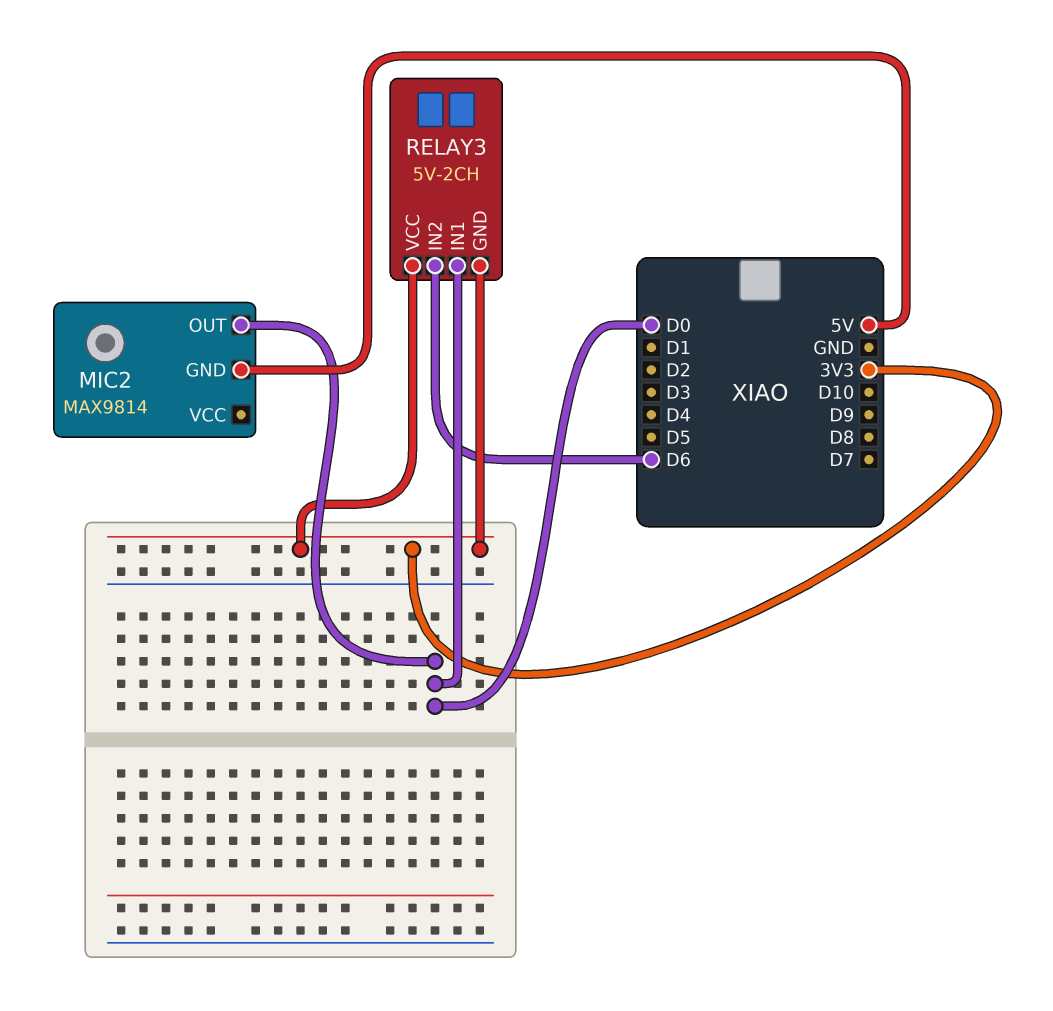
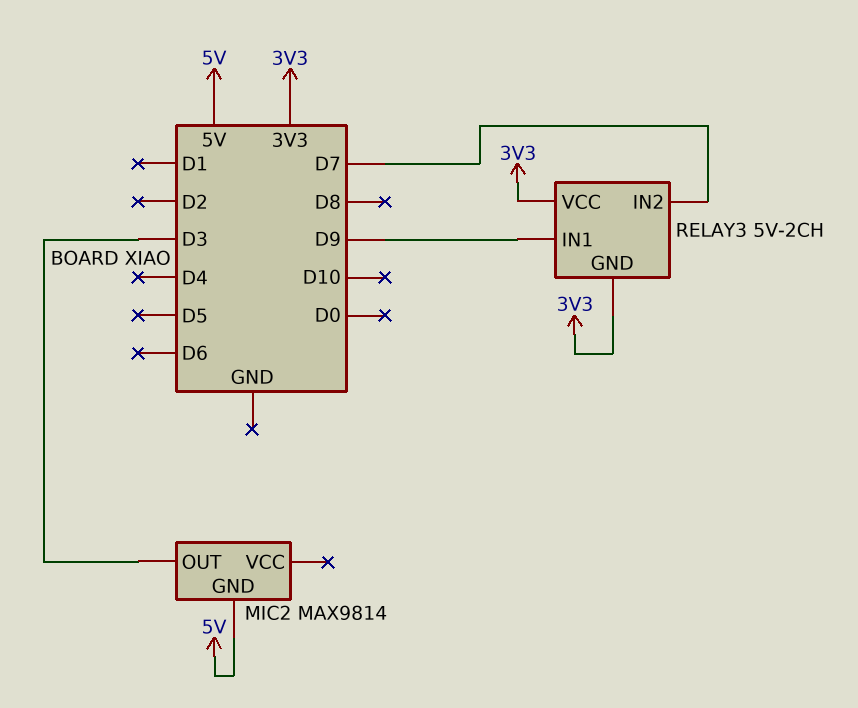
MIC2 pin OUT: D0 -> D3
RELAY3 pin IN1: D0 -> D9
RELAY3 pin IN2: D6 -> D7

